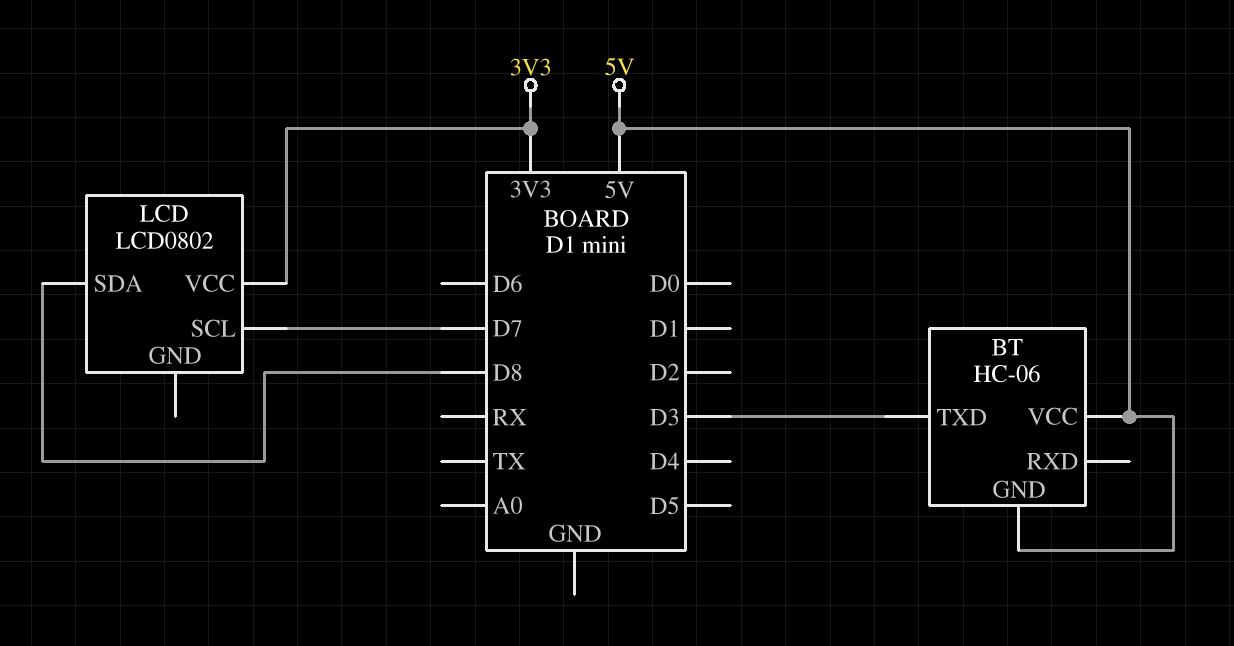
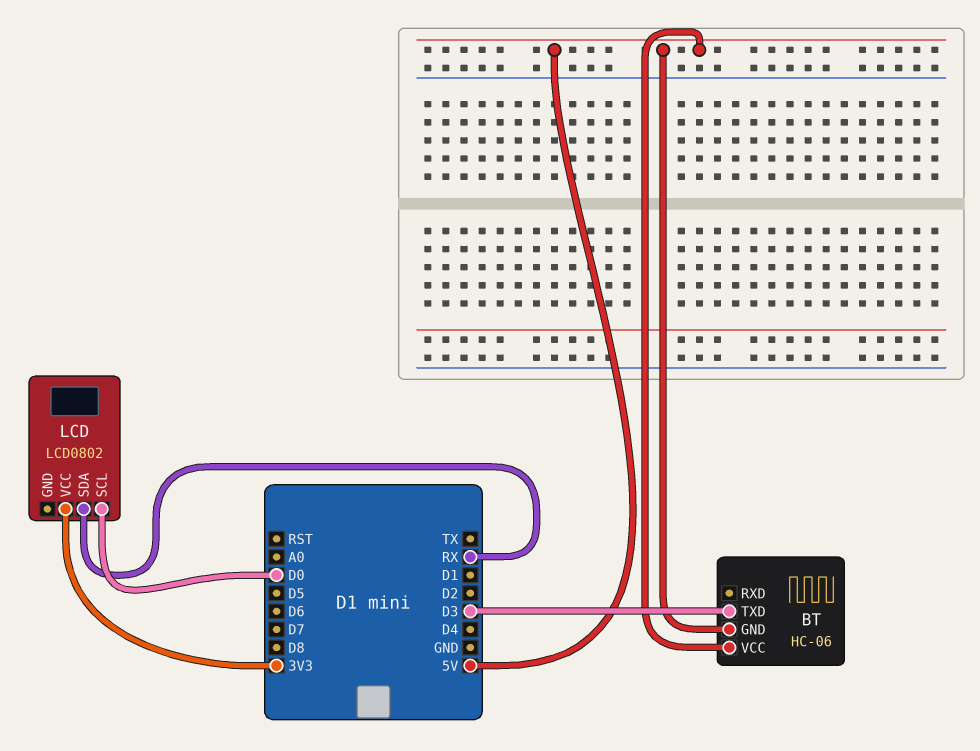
LCD pin SCL: D7 -> D0
LCD pin SDA: D8 -> RX

